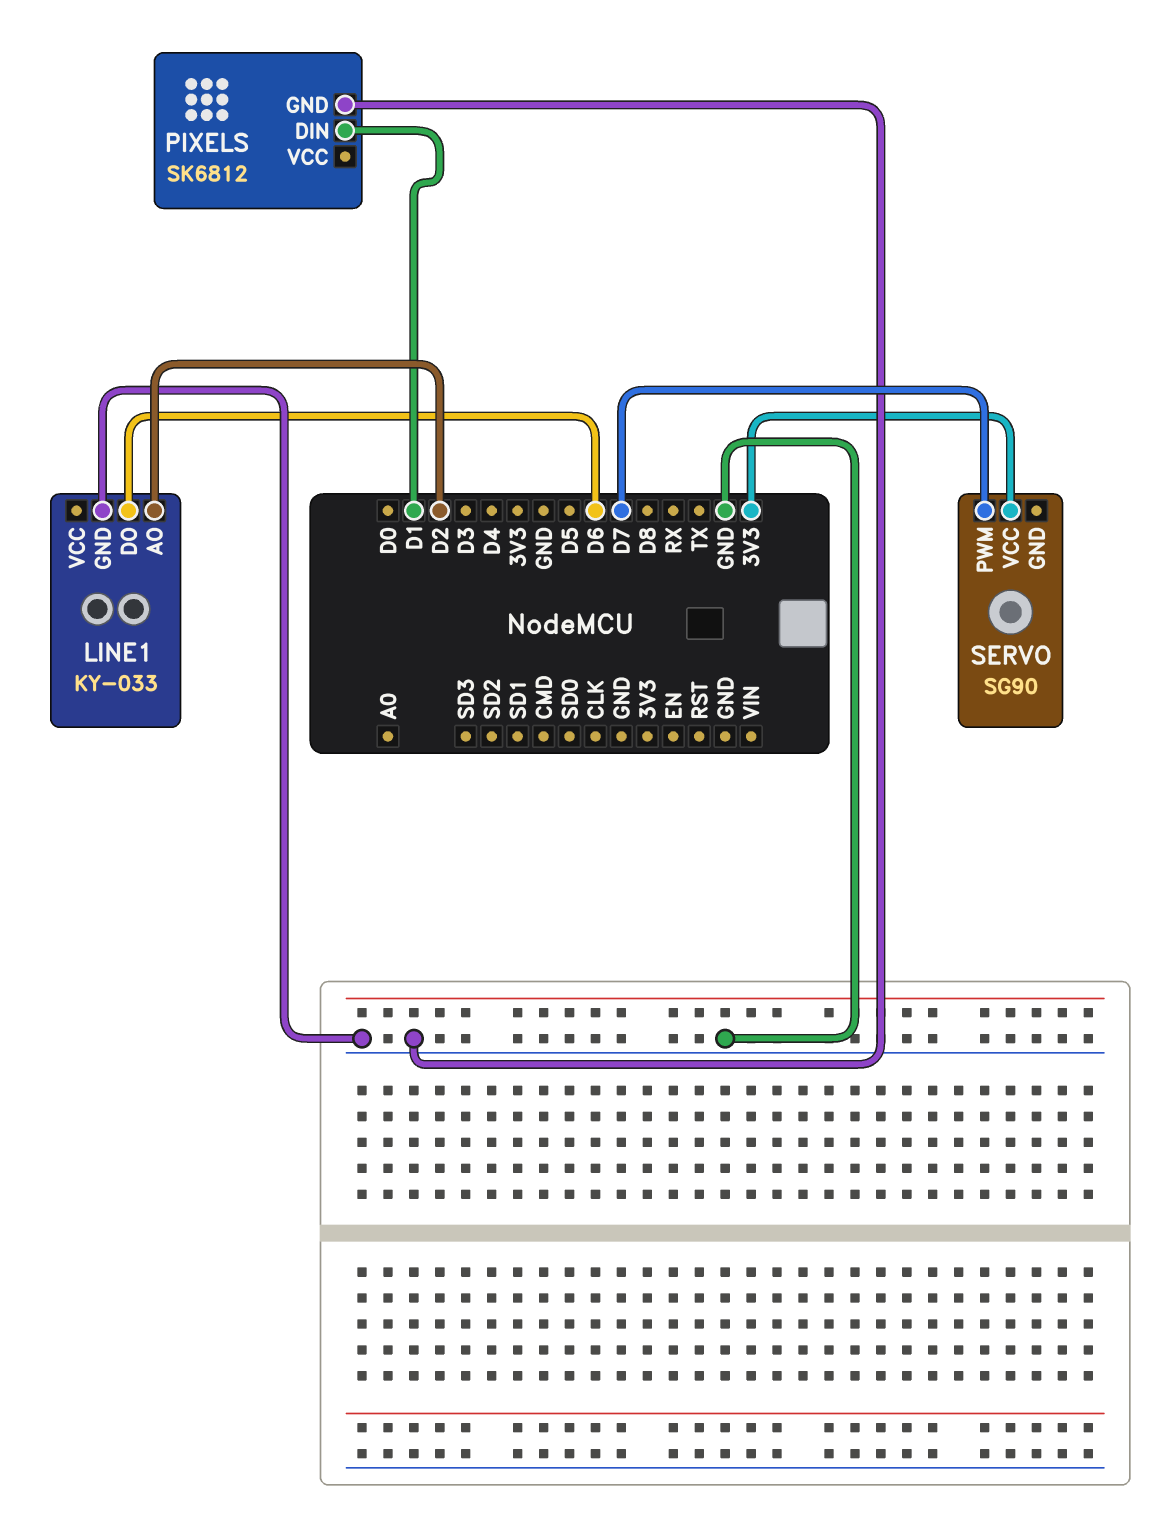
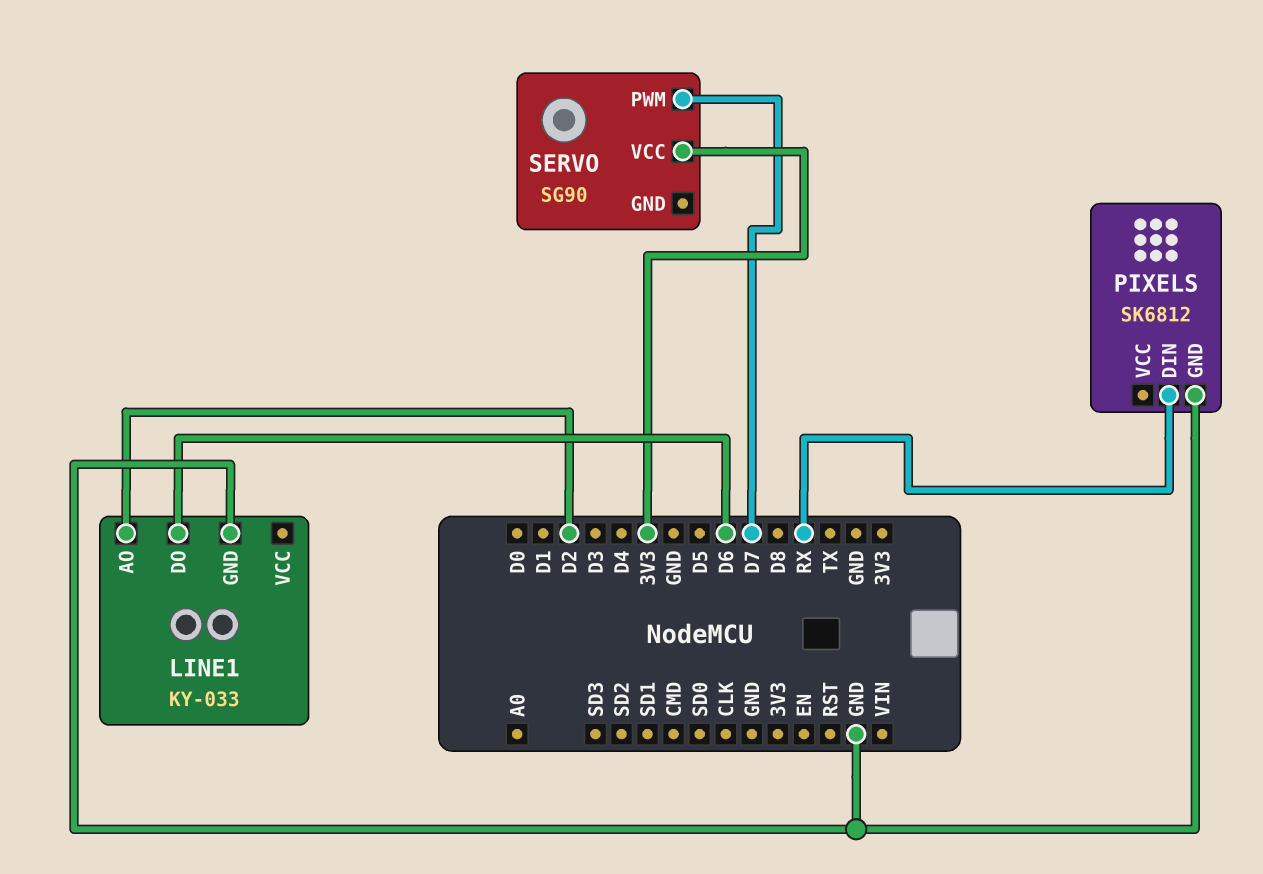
PIXELS pin DIN: D1 -> RX

